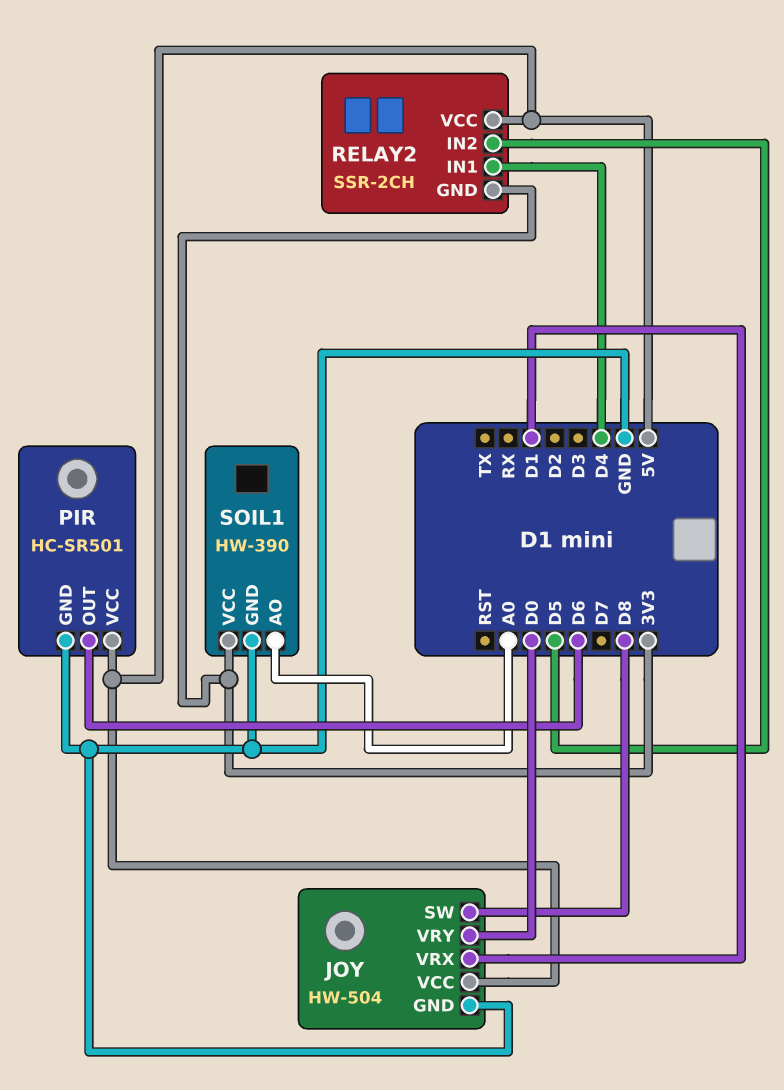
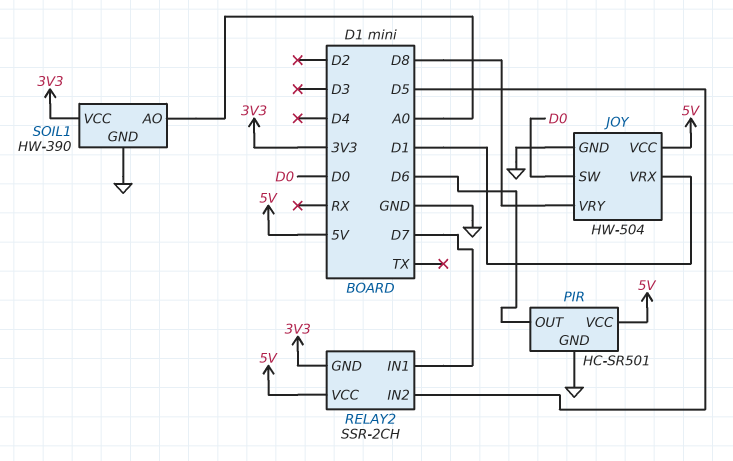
JOY pin SW: D8 -> D0
JOY pin VRY: D0 -> D8
RELAY2 pin IN1: D4 -> D7

